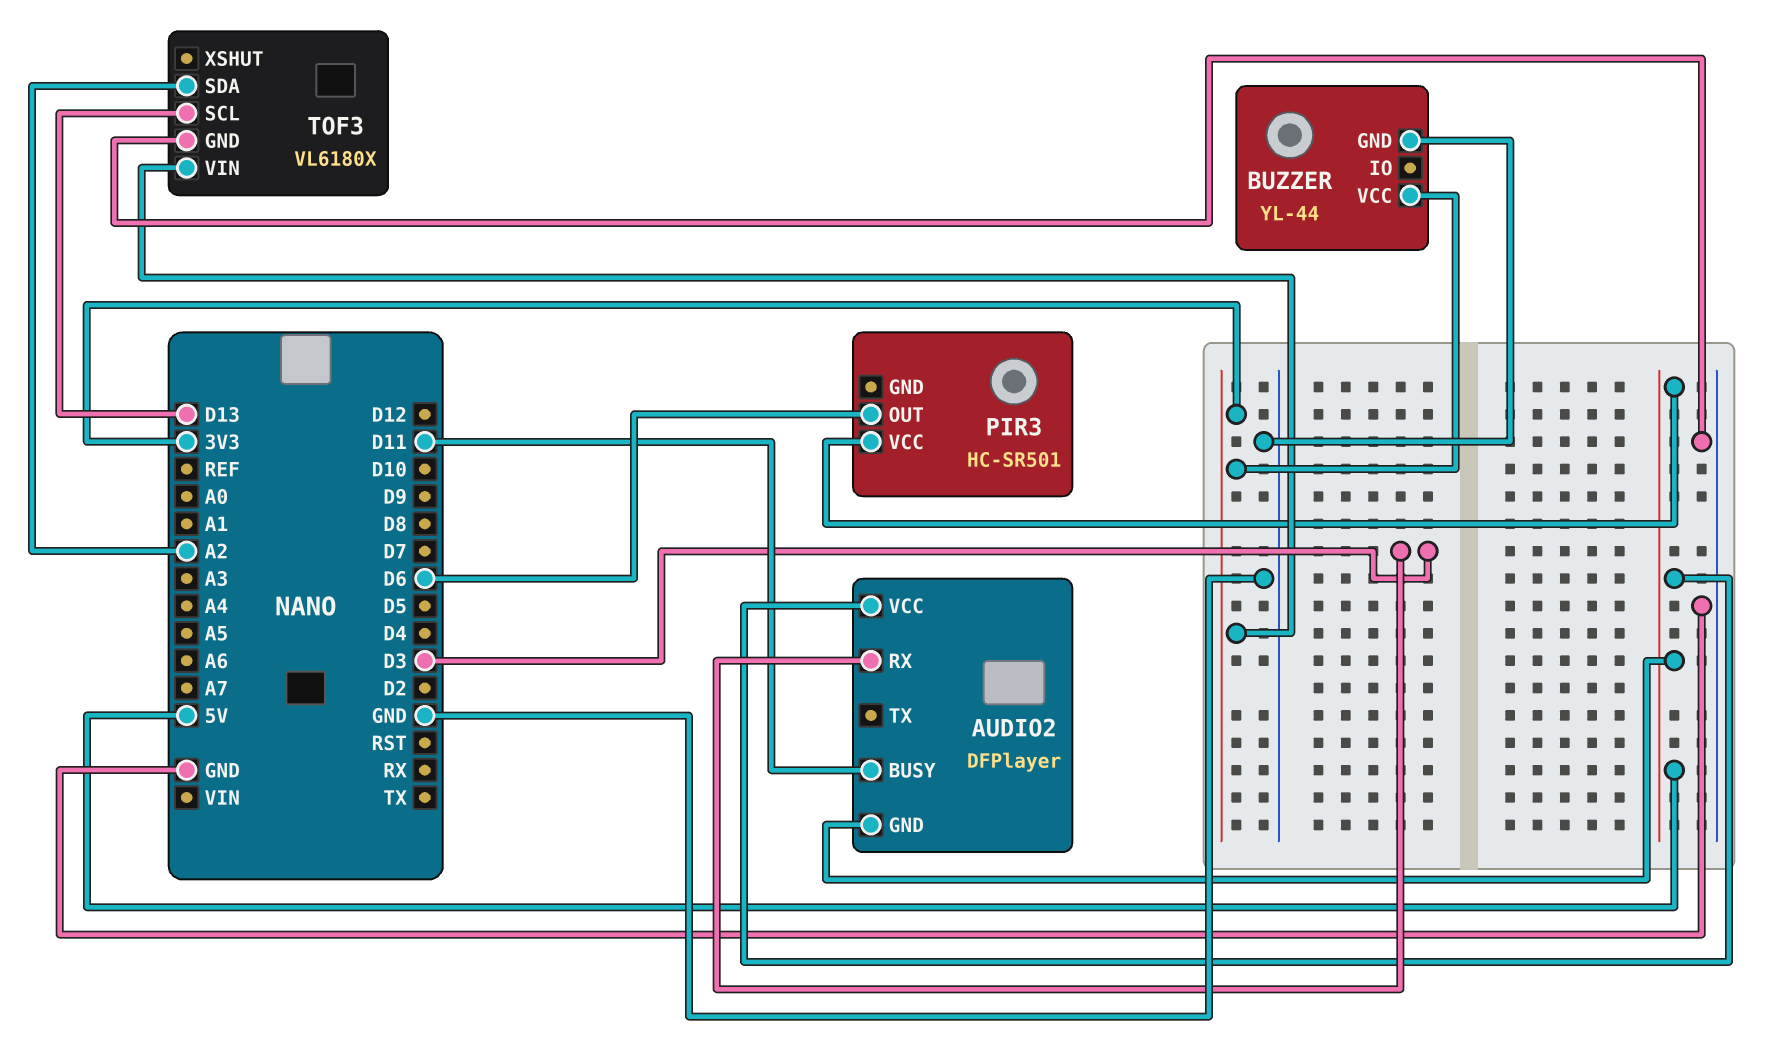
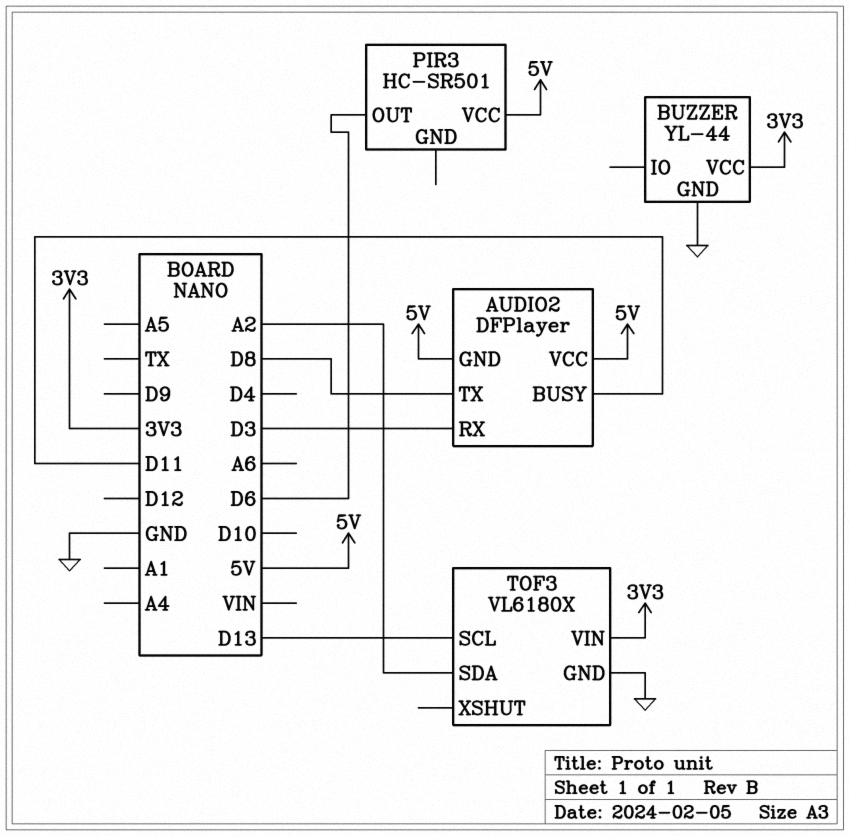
AUDIO2 pin TX: none -> D8

